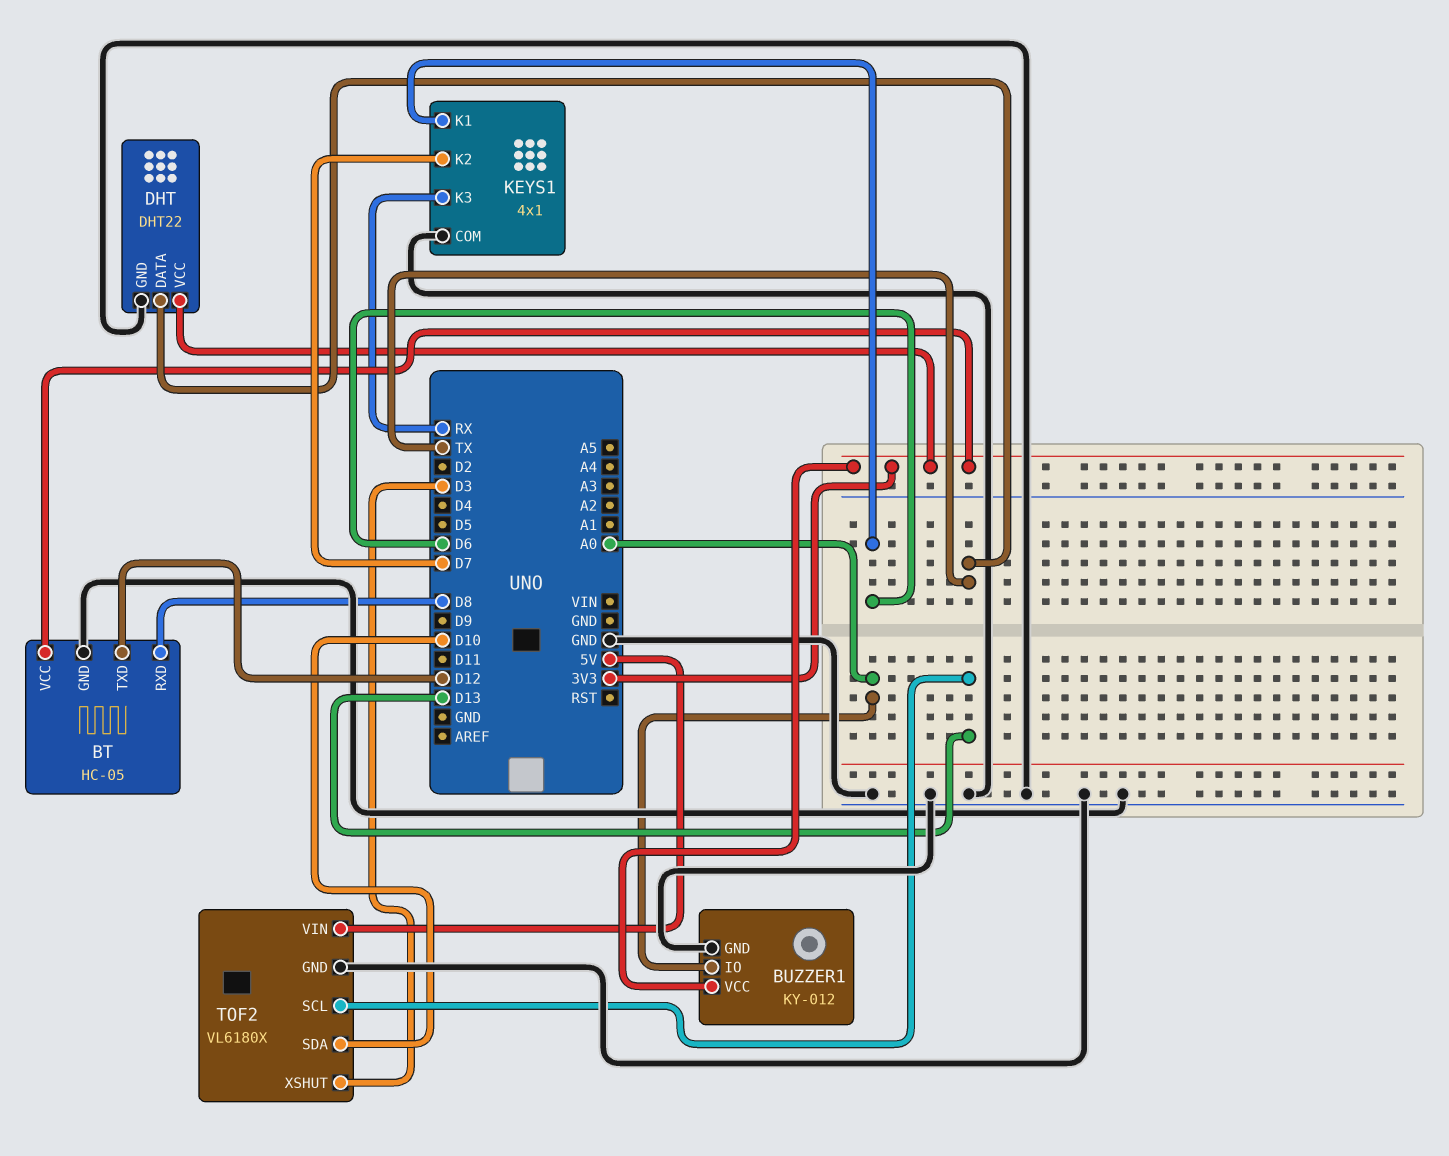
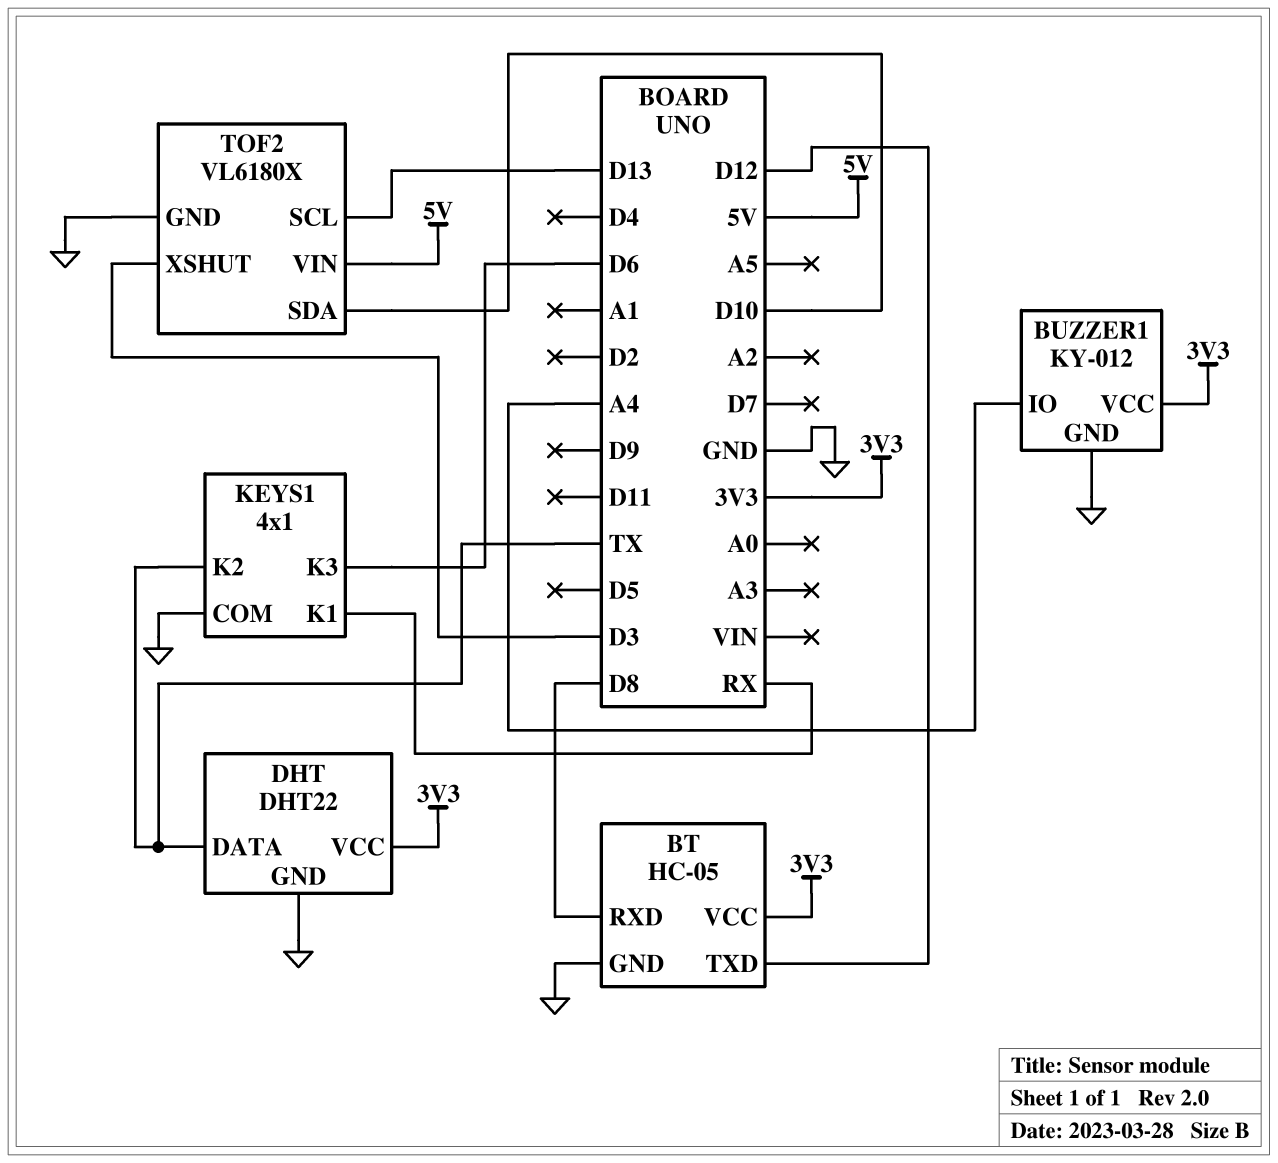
BUZZER1 pin IO: A0 -> A4
KEYS1 pin K1: D6 -> RX
KEYS1 pin K2: D7 -> TX
KEYS1 pin K3: RX -> D6

